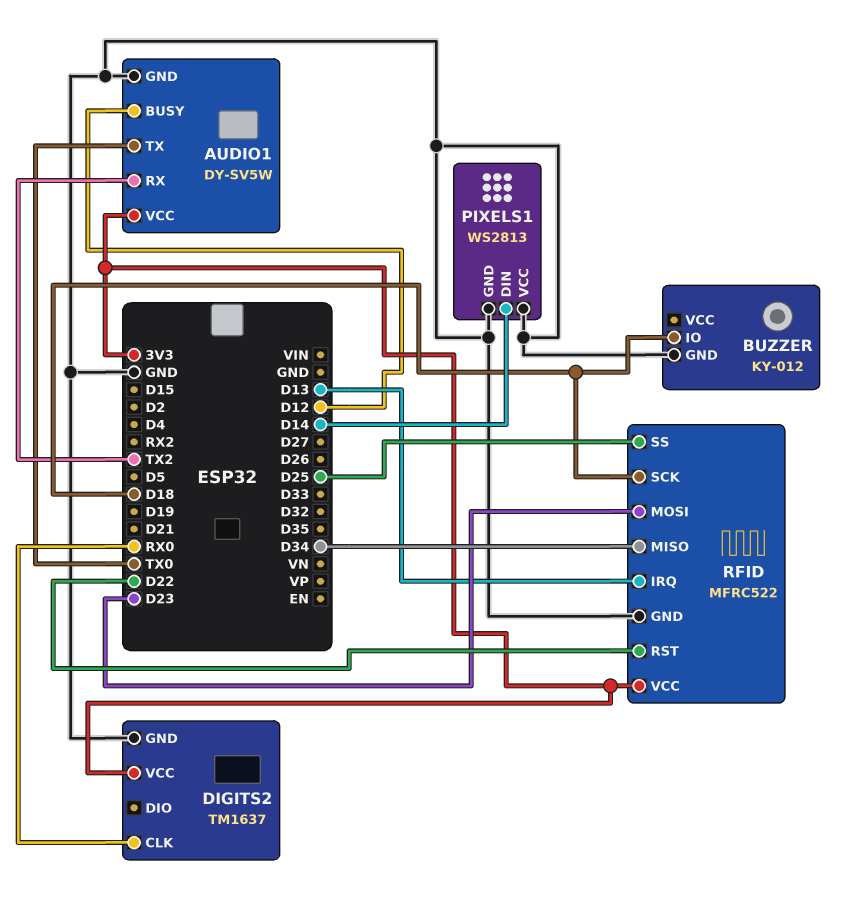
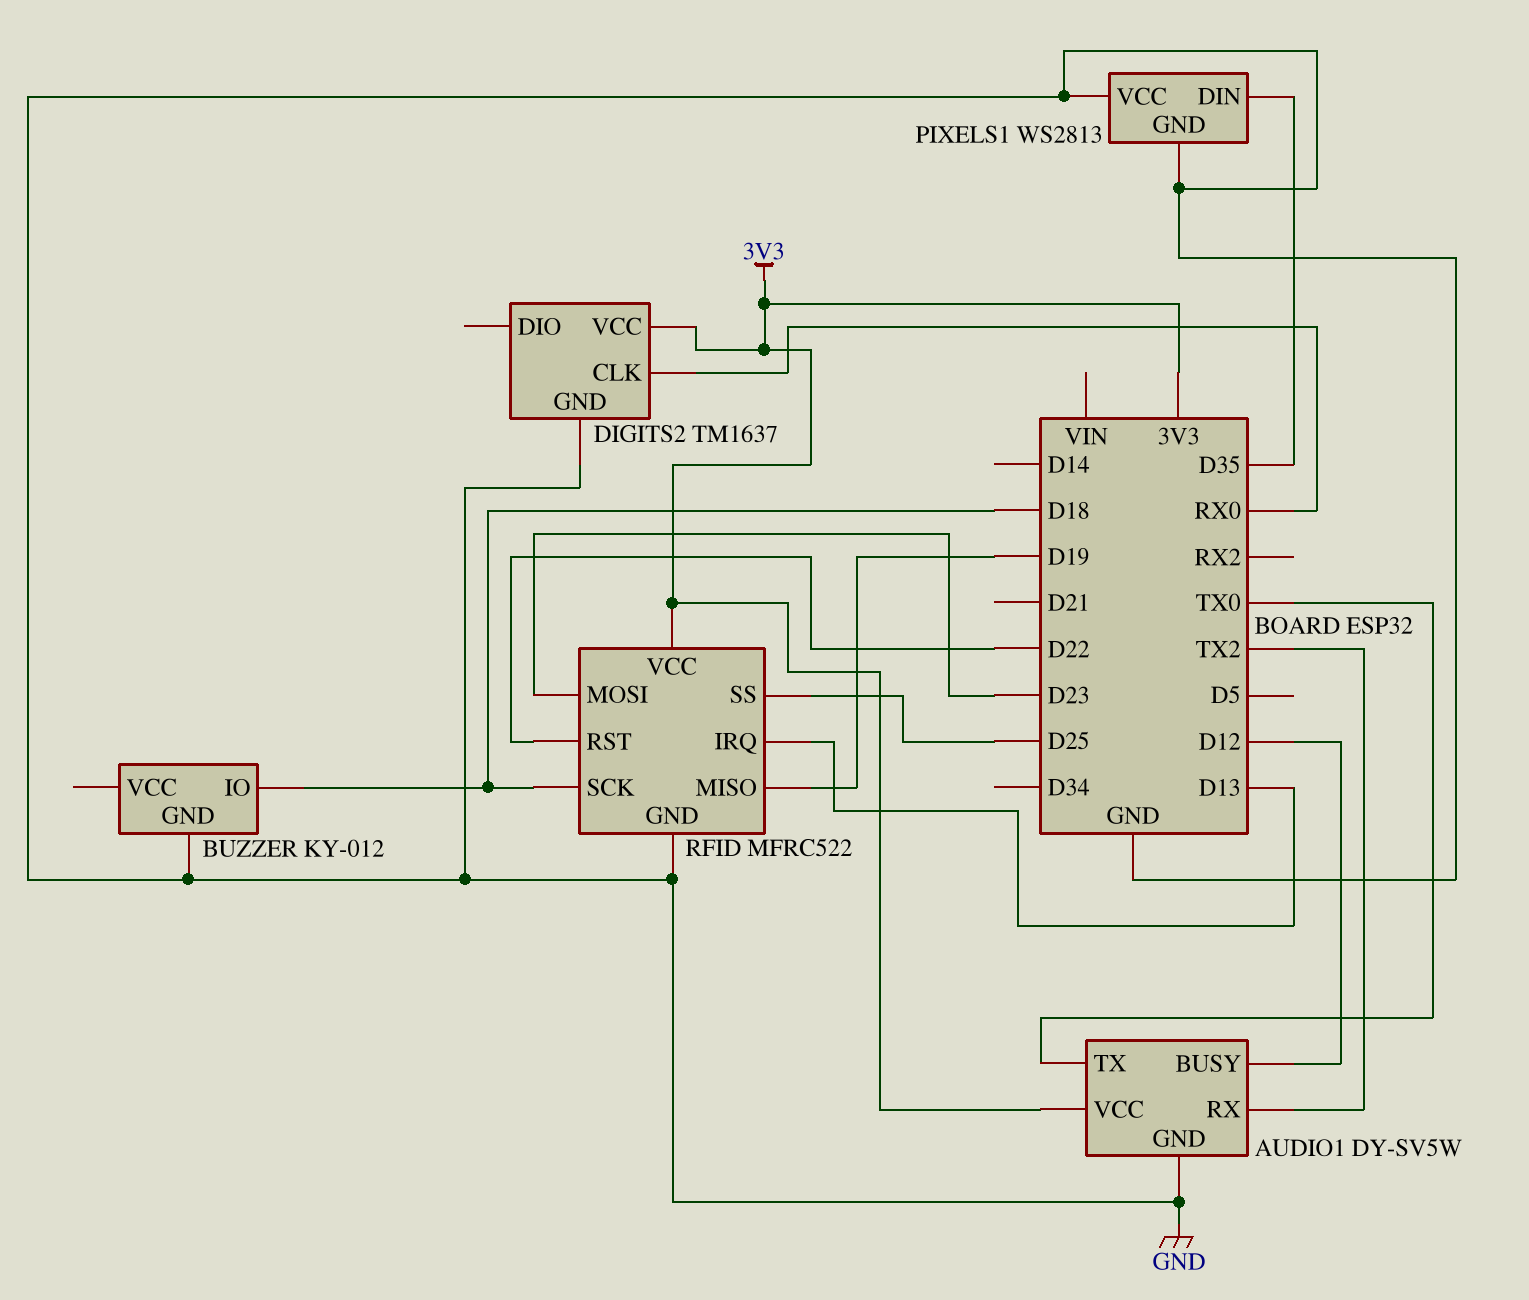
PIXELS1 pin DIN: D14 -> D35
RFID pin MISO: D34 -> D19

